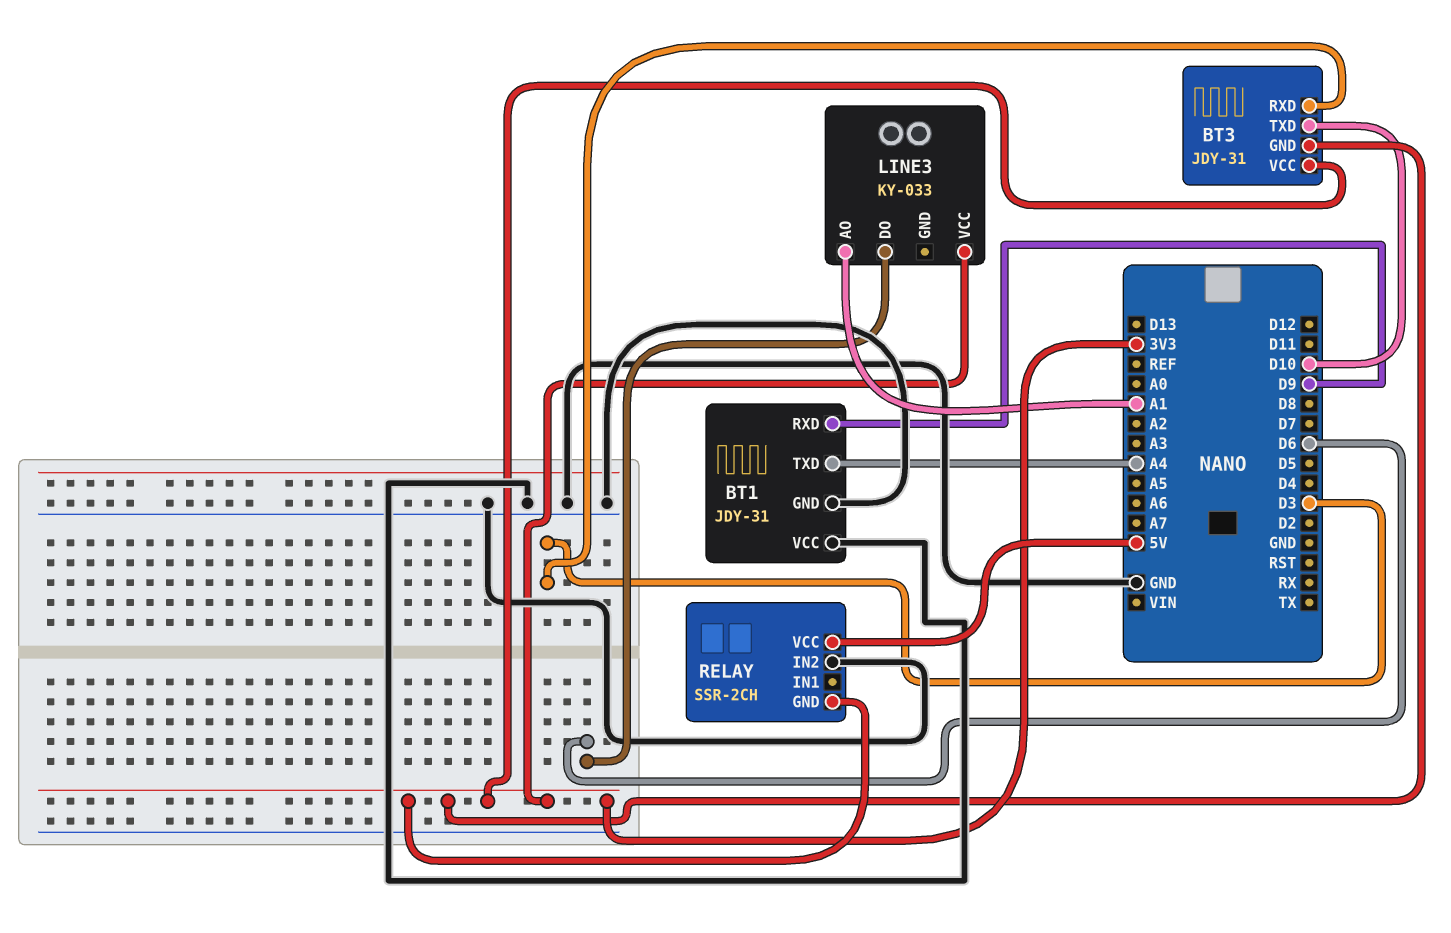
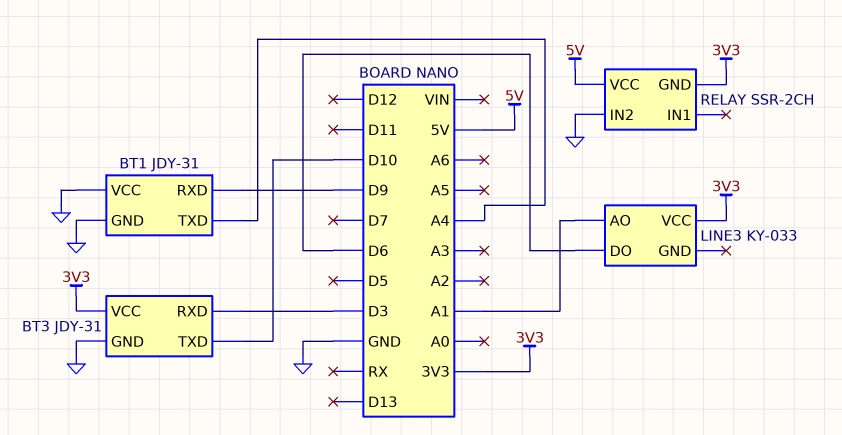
BT3 pin GND: 3V3 -> GND

